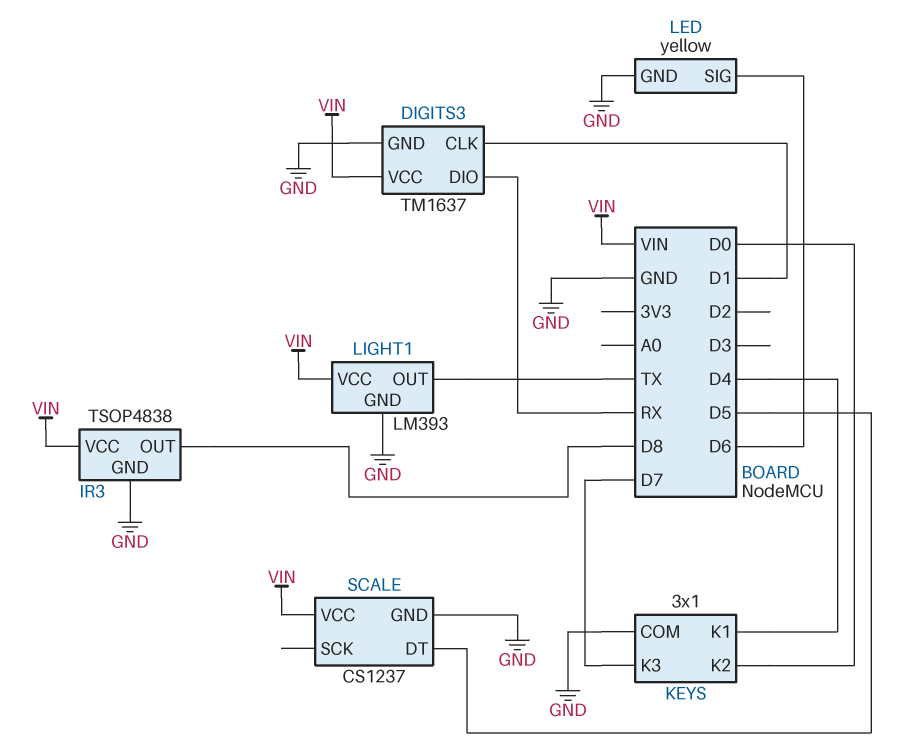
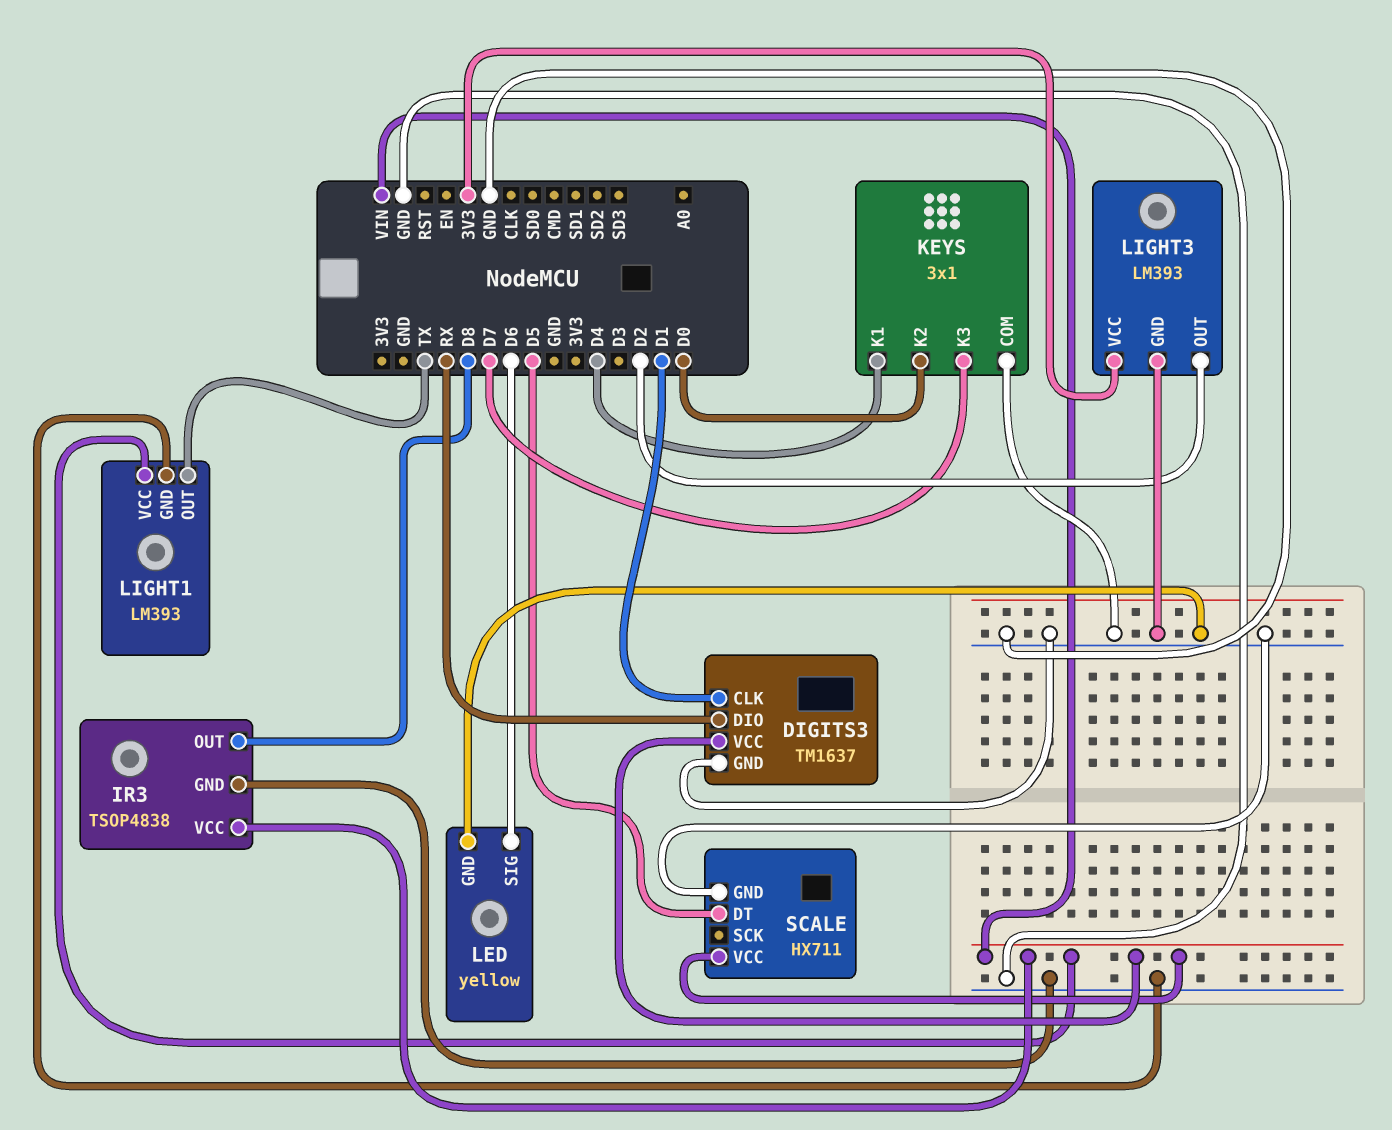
LIGHT3: none -> LM393
LIGHT3 pin GND: none -> GND
LIGHT3 pin OUT: none -> D2
LIGHT3 pin VCC: none -> 3V3
SCALE: CS1237 -> HX711

